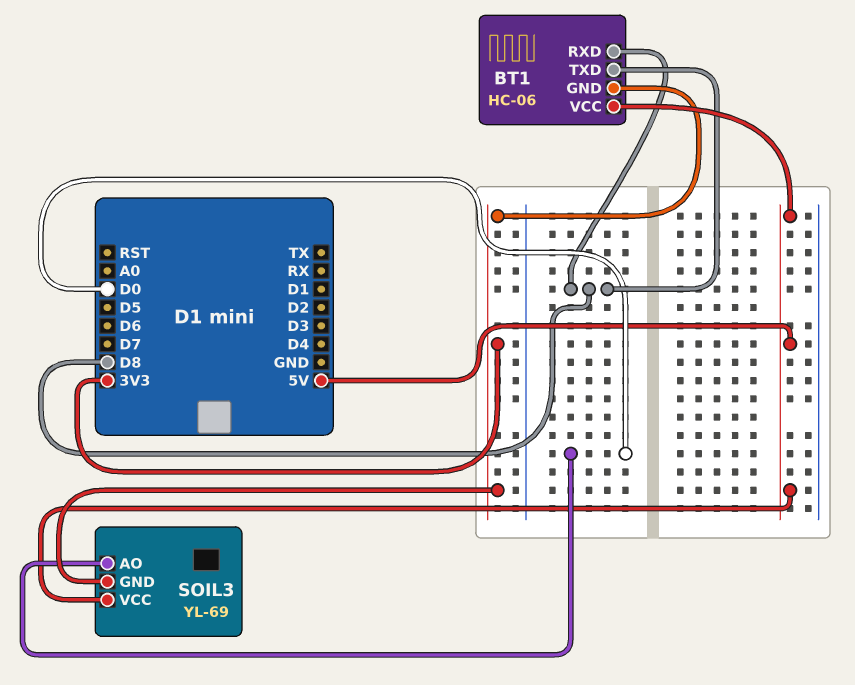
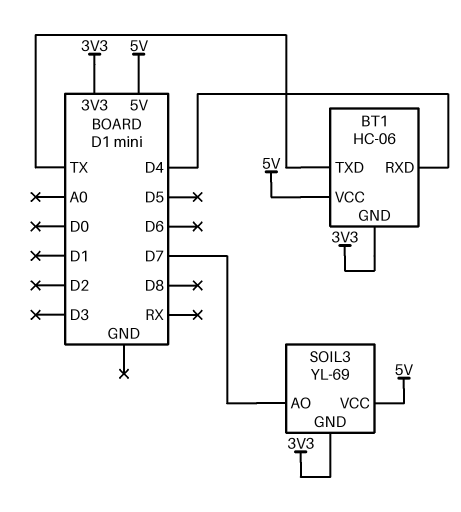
BT1 pin RXD: D8 -> D4
BT1 pin TXD: D8 -> TX
SOIL3 pin AO: D0 -> D7

